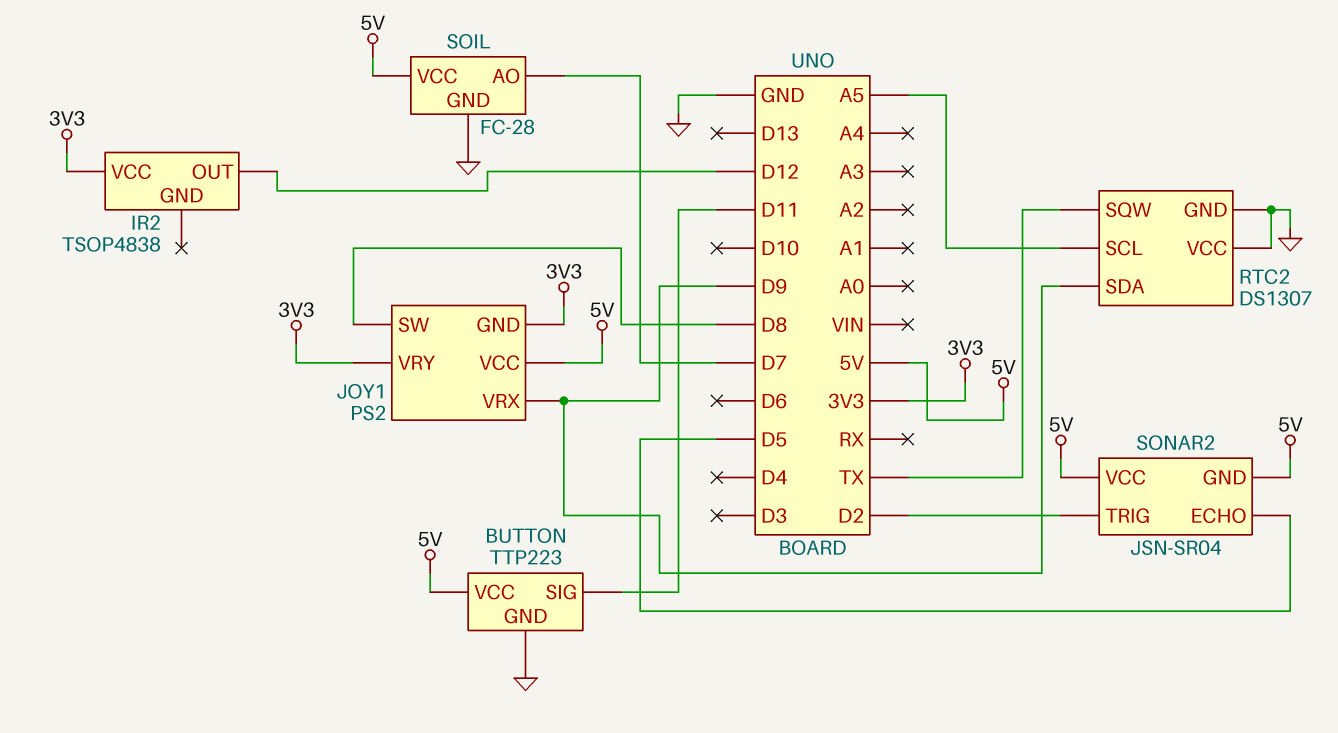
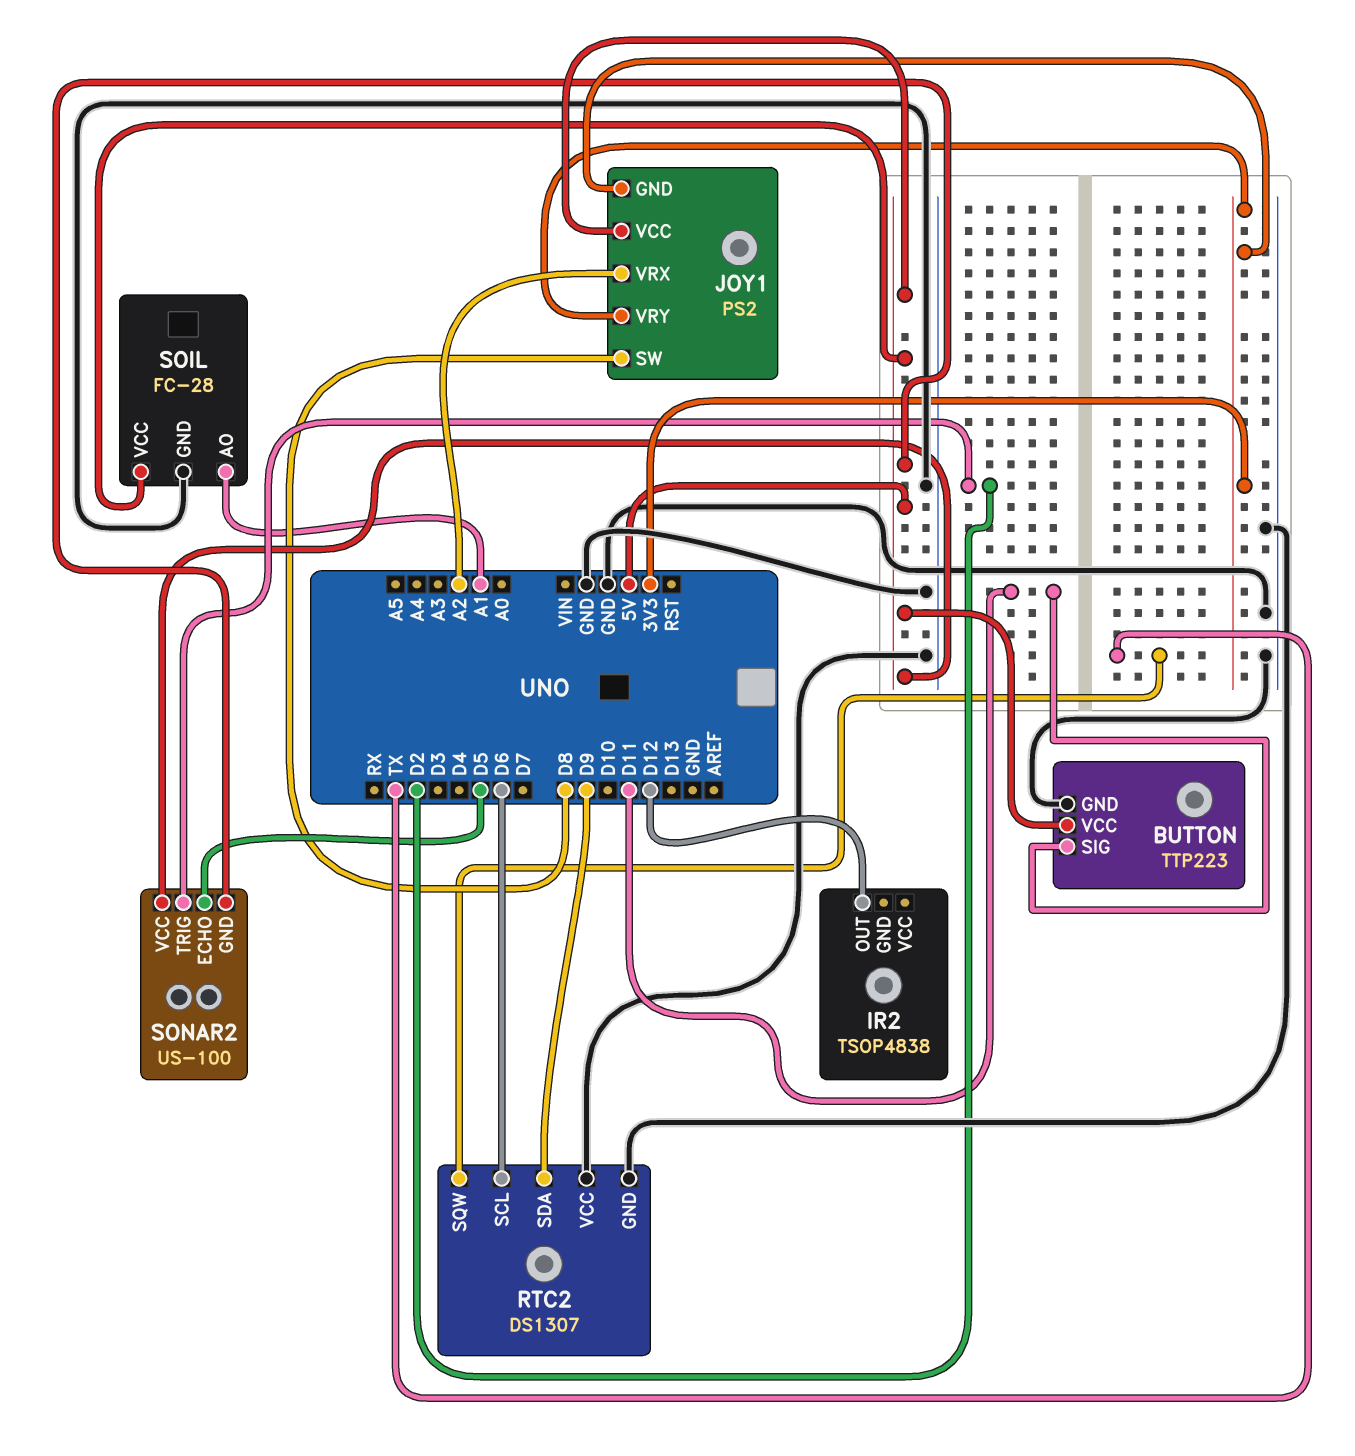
IR2 pin VCC: 3V3 -> none
JOY1 pin VRX: D9 -> A2
RTC2 pin SCL: A5 -> D6
SOIL pin AO: D7 -> A1
SONAR2: JSN-SR04 -> US-100

